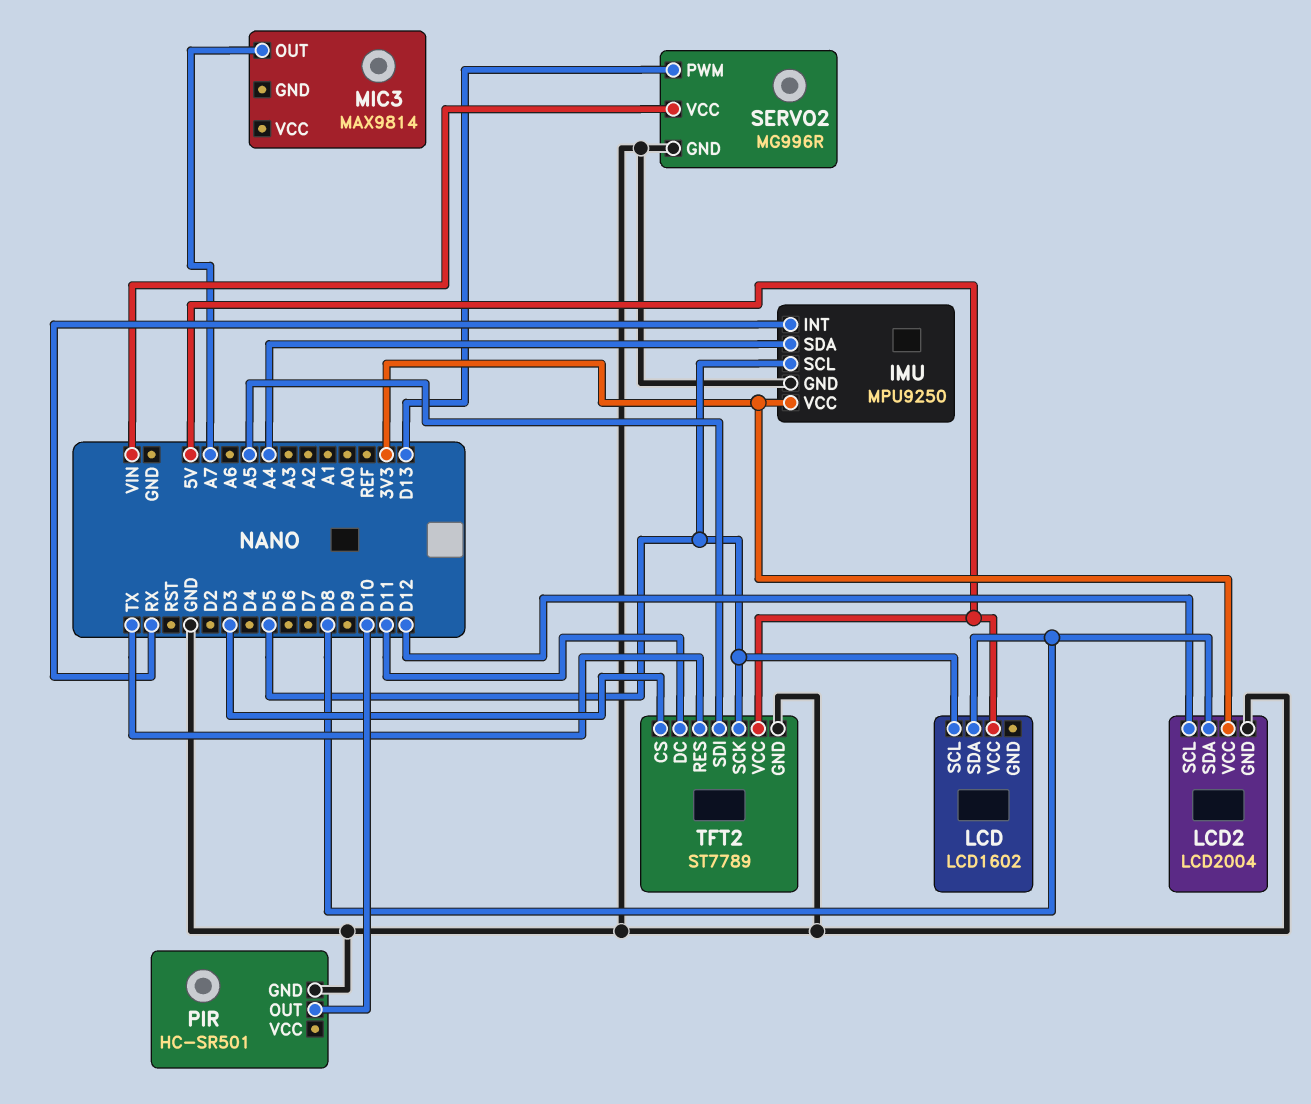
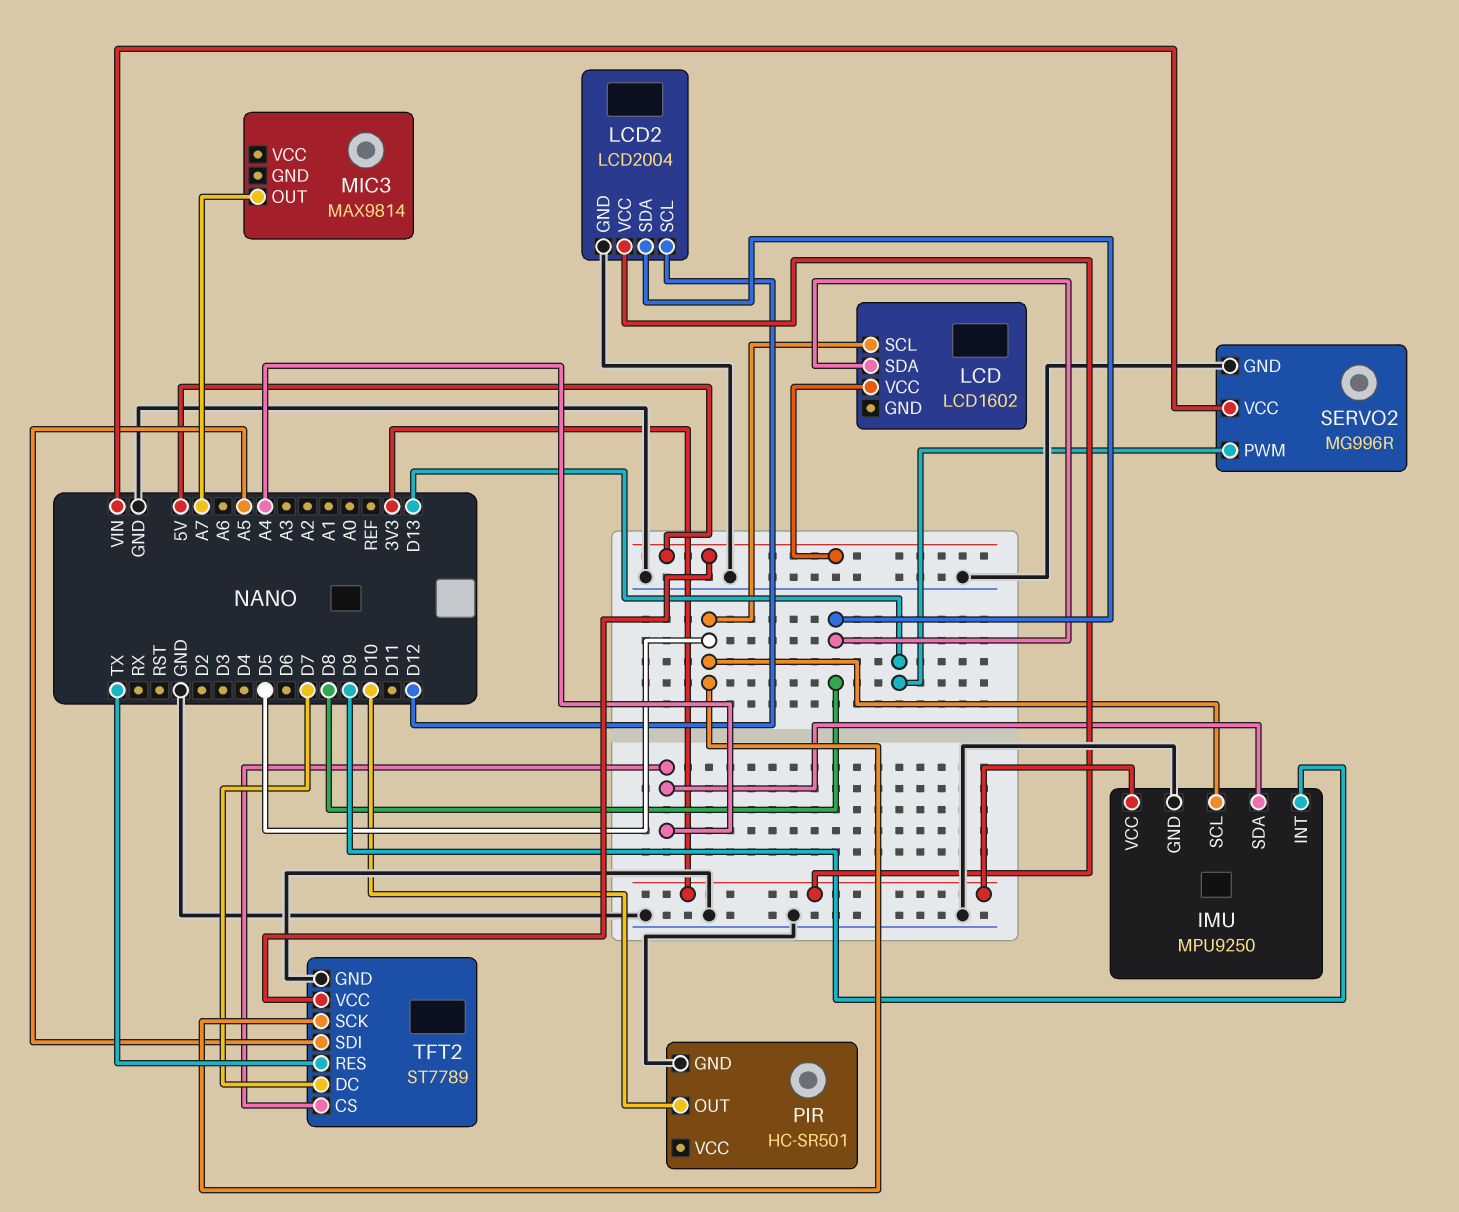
IMU pin INT: RX -> D9
TFT2 pin CS: D3 -> A4
TFT2 pin DC: D11 -> D7

